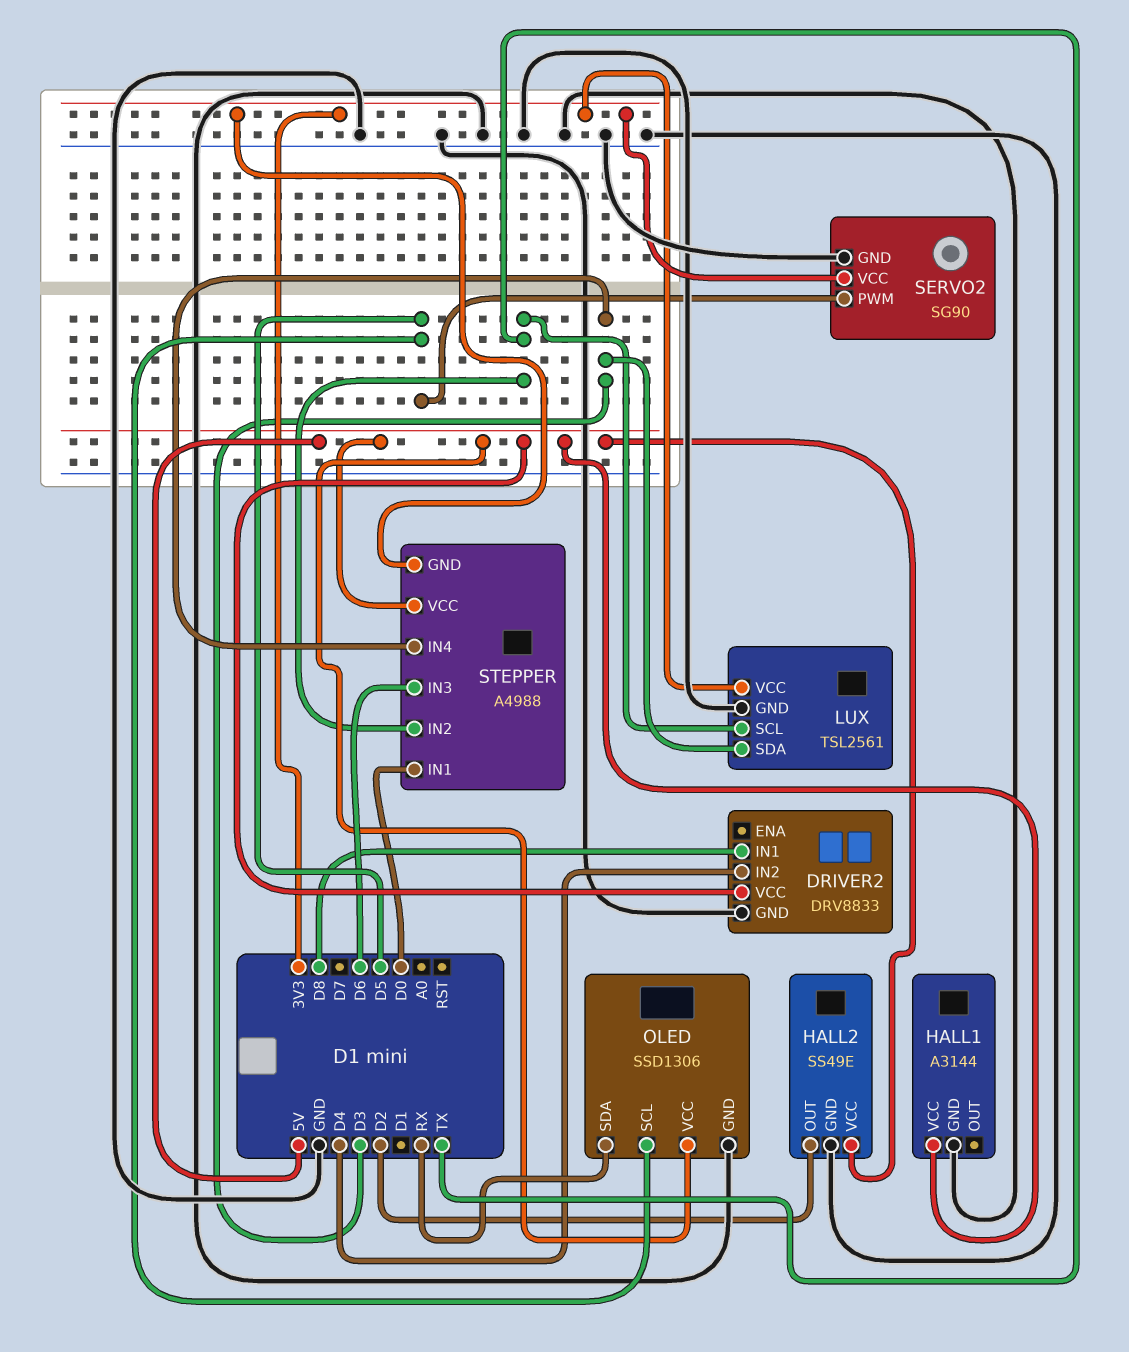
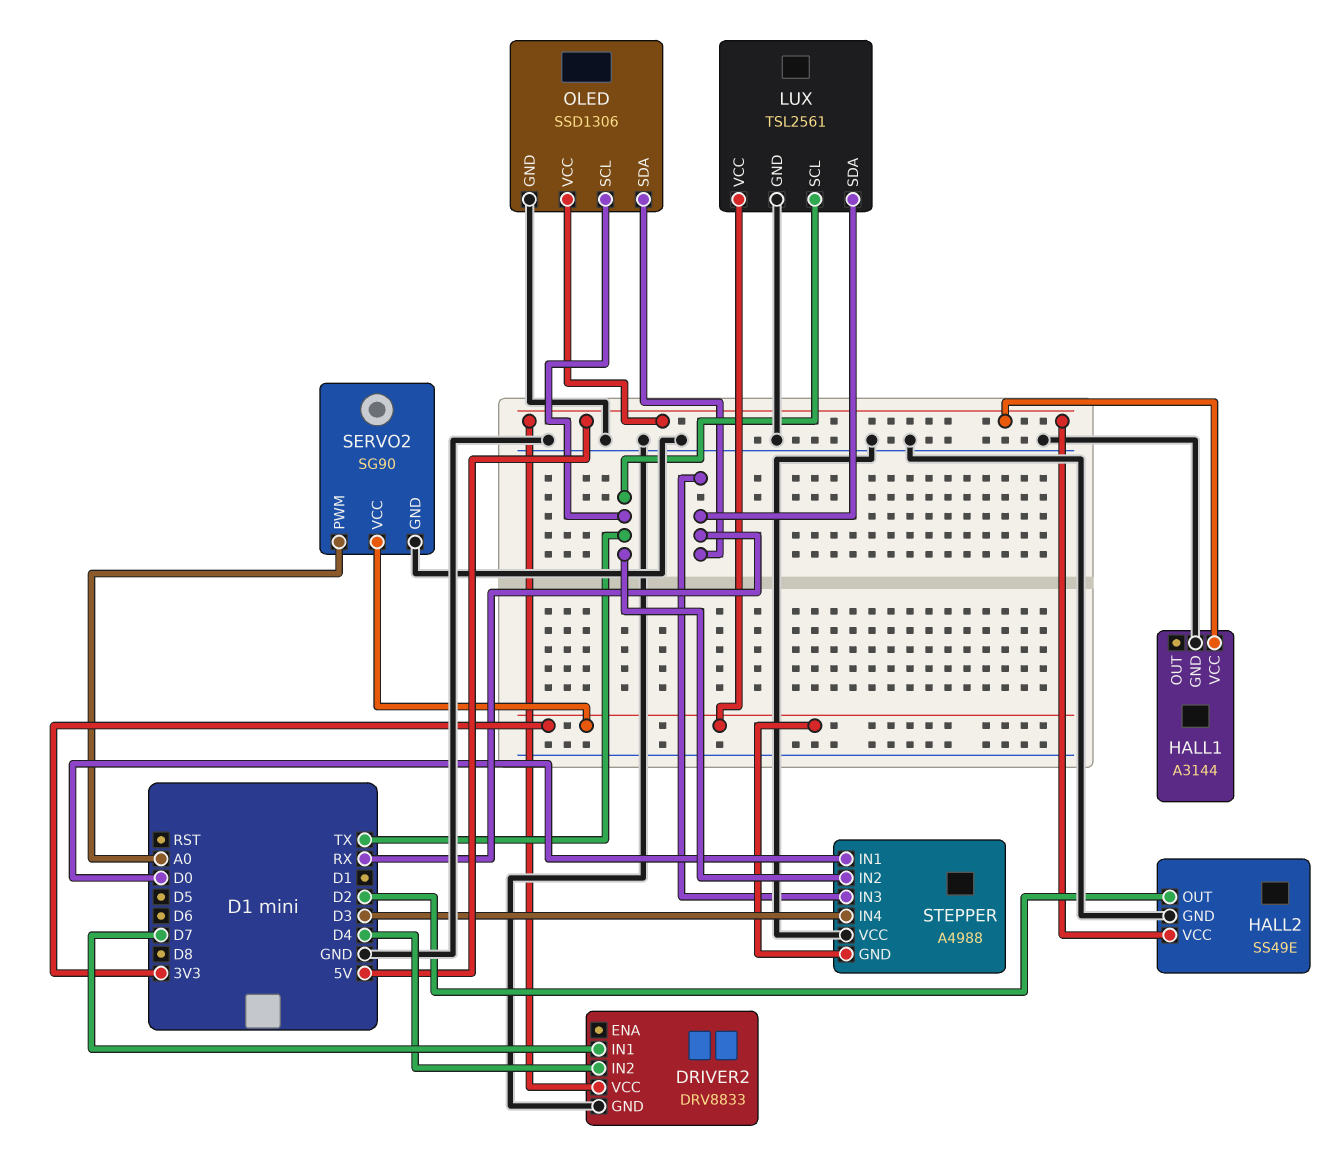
DRIVER2 pin IN1: D8 -> D7
LUX pin SDA: D3 -> RX
OLED pin SCL: D5 -> TX
SERVO2 pin PWM: D5 -> A0
STEPPER pin IN3: D6 -> RX
STEPPER pin VCC: 5V -> GND

